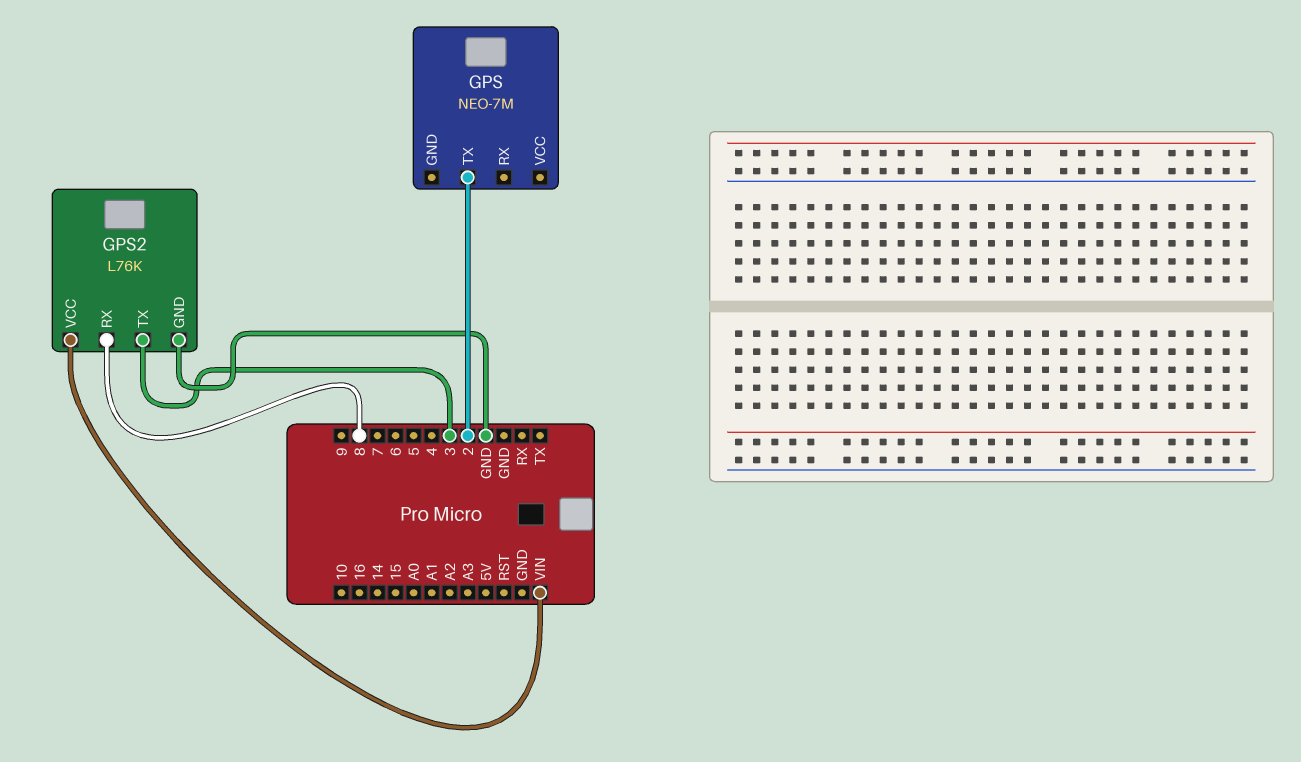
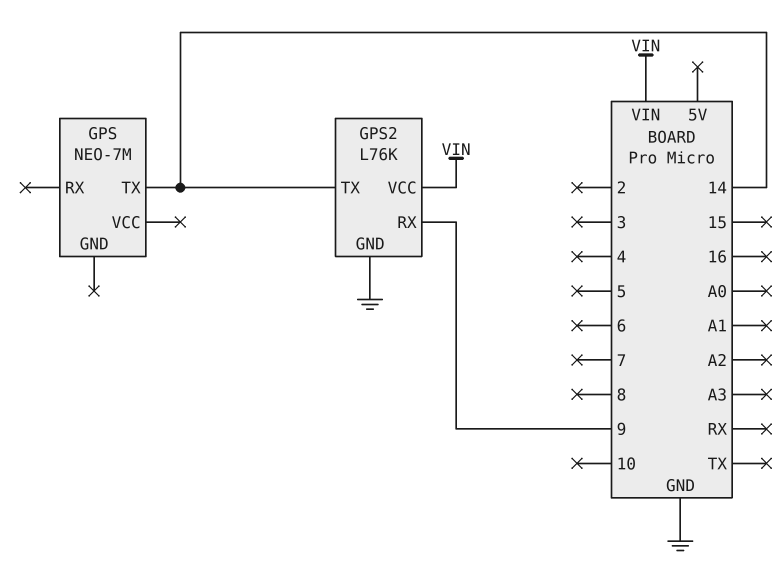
GPS pin TX: 2 -> 14
GPS2 pin RX: 8 -> 9
GPS2 pin TX: 3 -> 14

